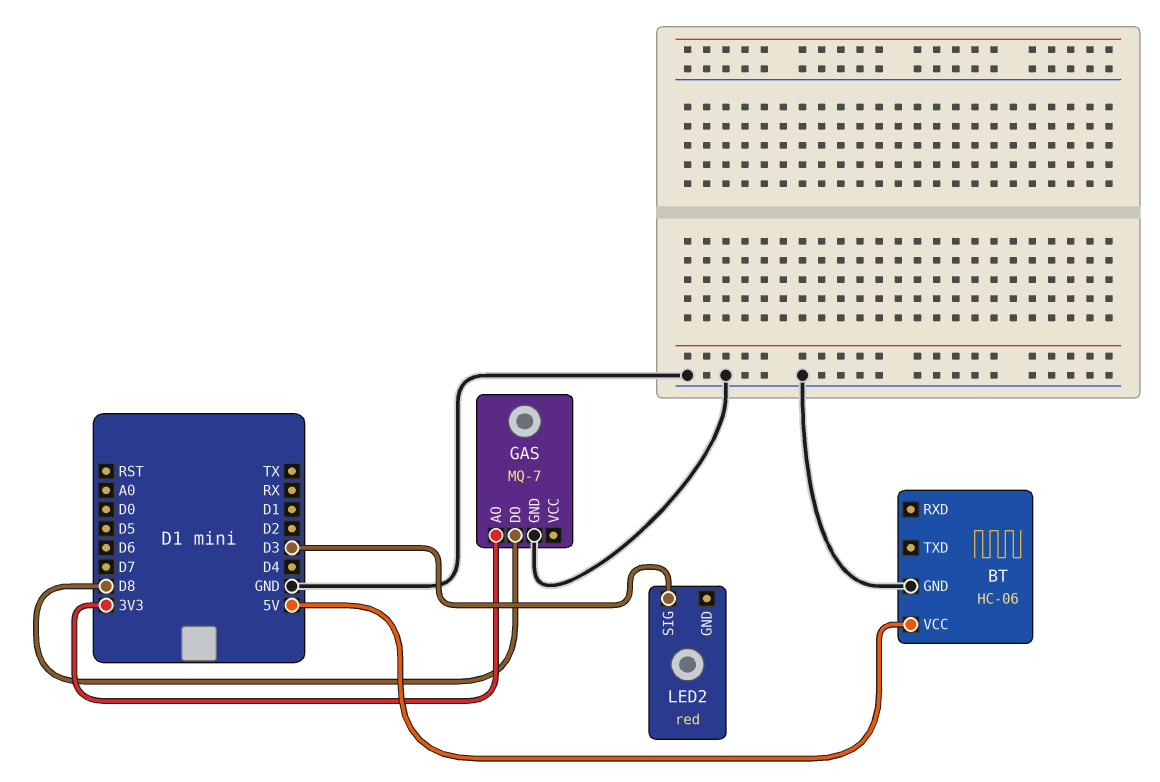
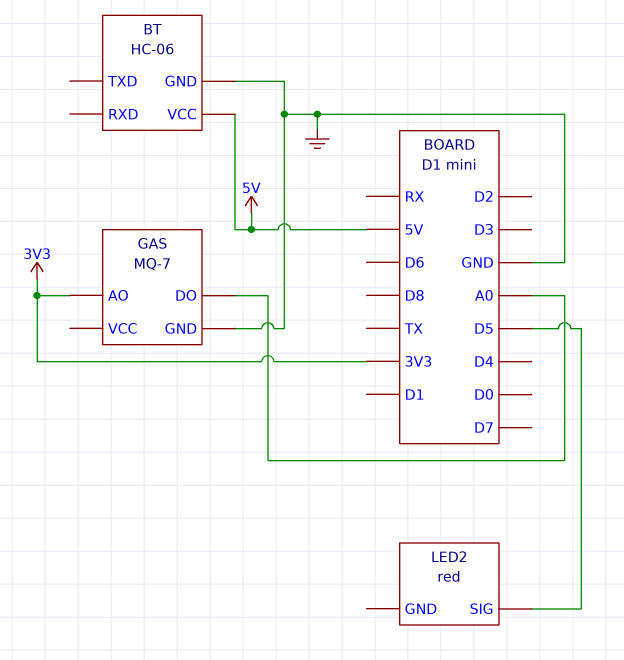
GAS pin DO: D8 -> A0
LED2 pin SIG: D3 -> D5

